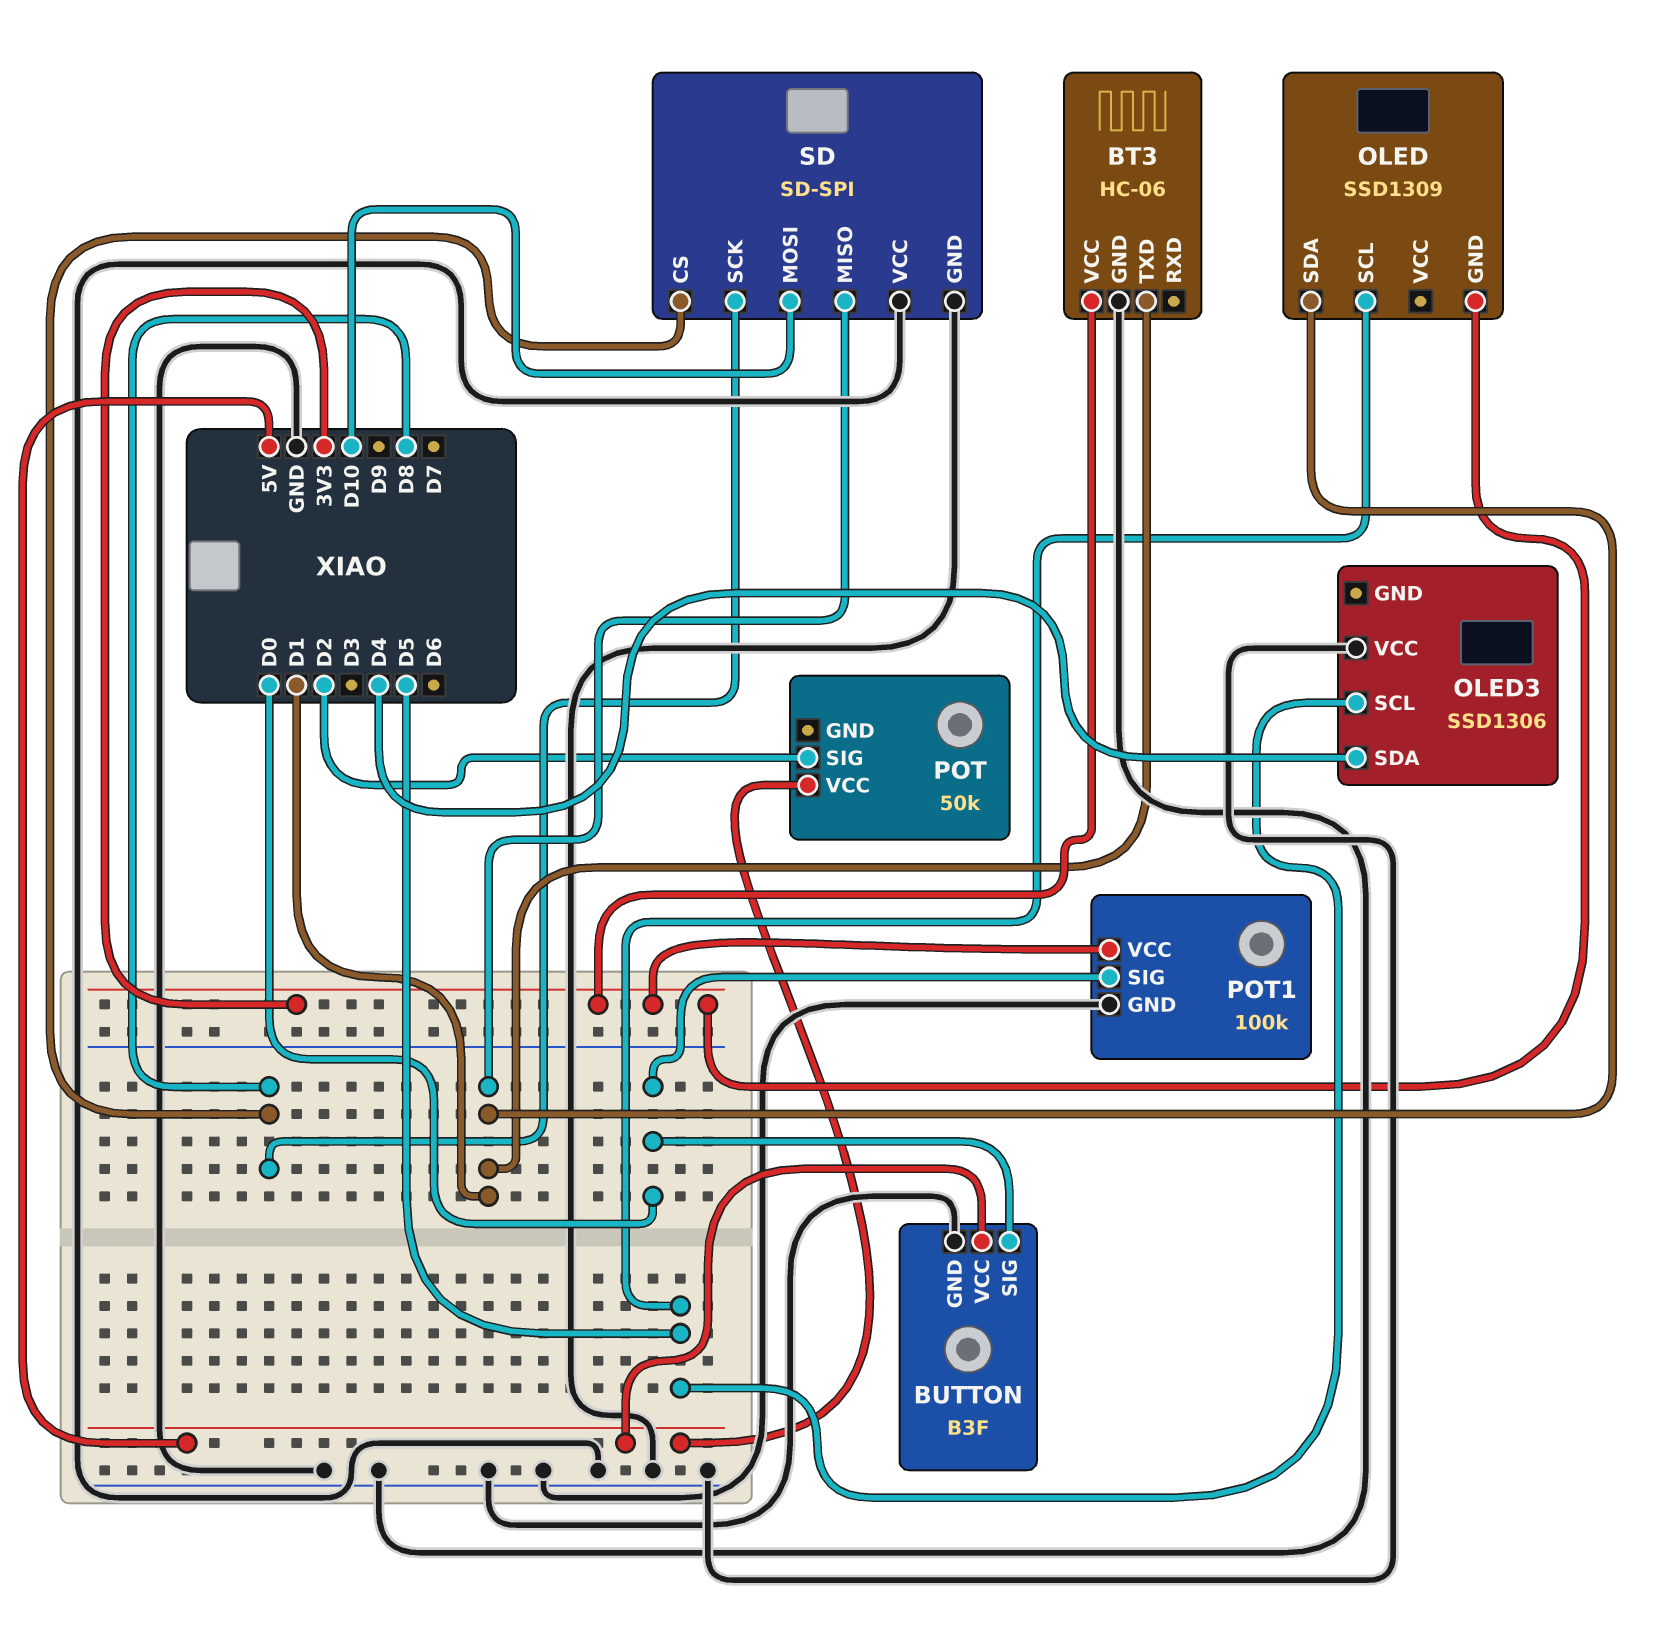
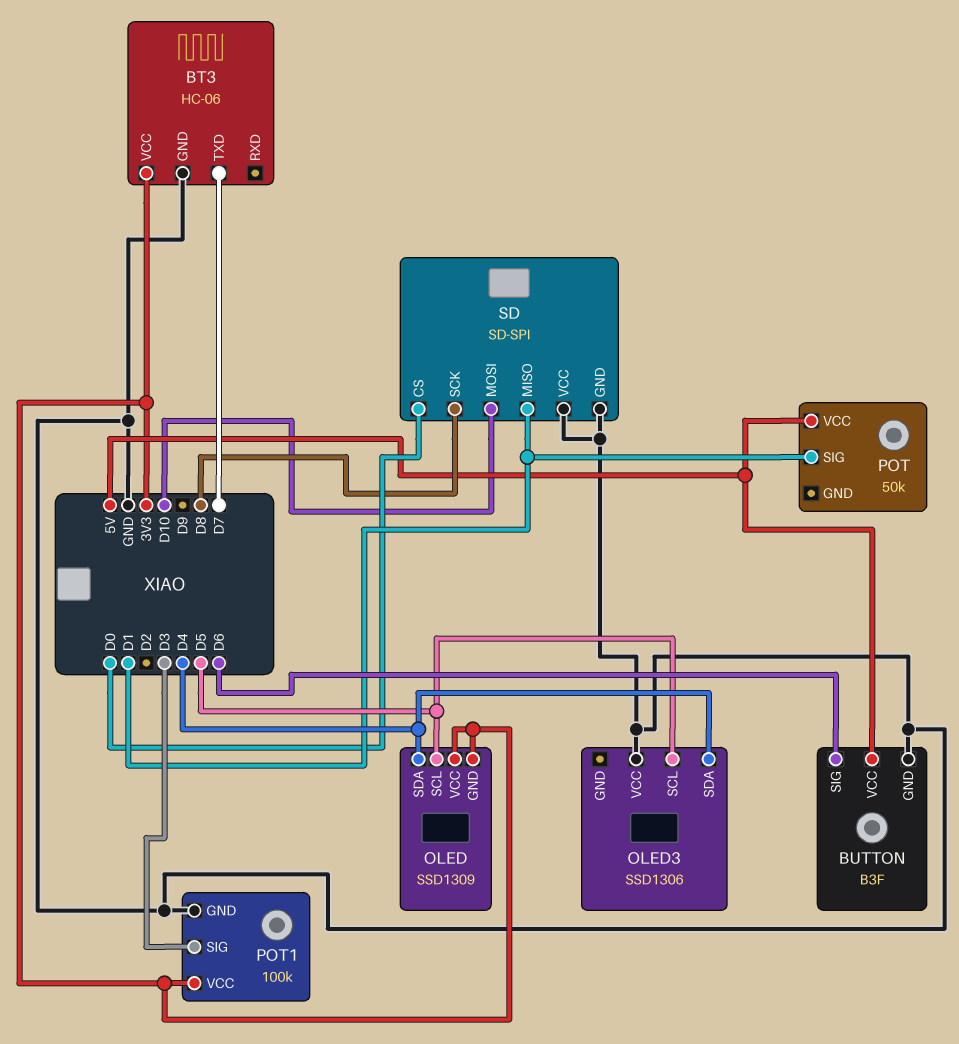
BT3 pin TXD: D1 -> D7
BUTTON pin SIG: D0 -> D6
OLED pin SDA: D1 -> D4
OLED pin VCC: none -> 3V3
POT pin SIG: D2 -> D1
POT1 pin SIG: D0 -> D3
SD pin CS: D8 -> D0

